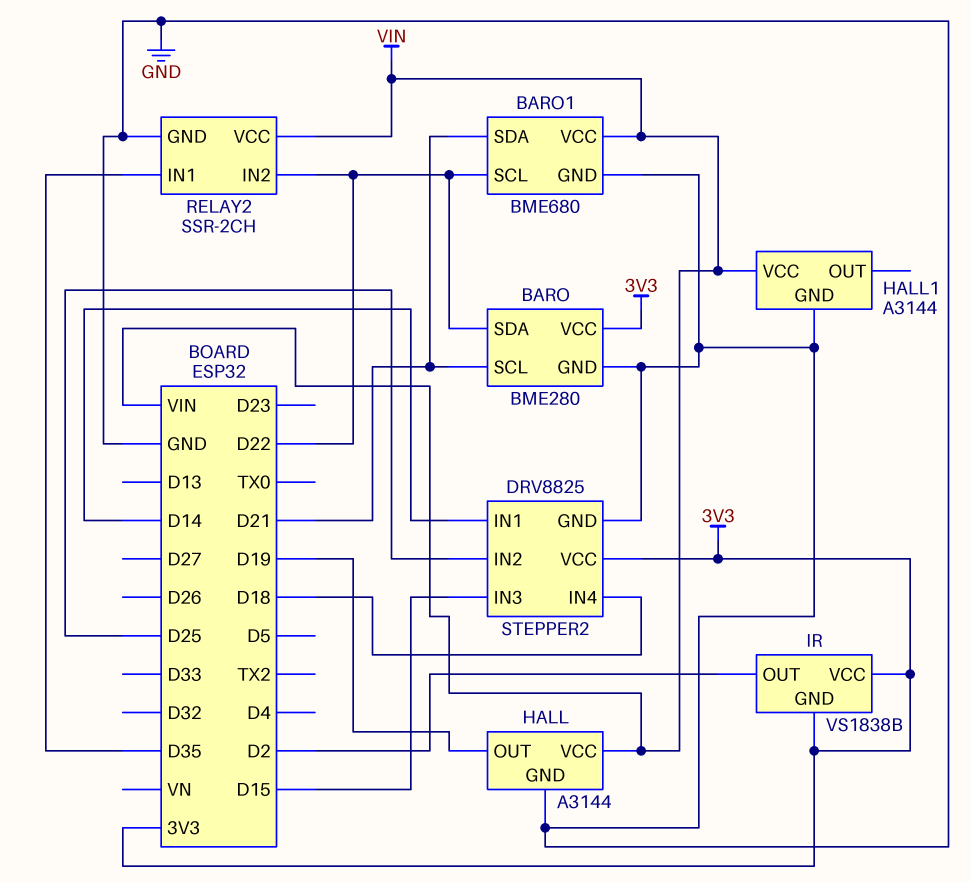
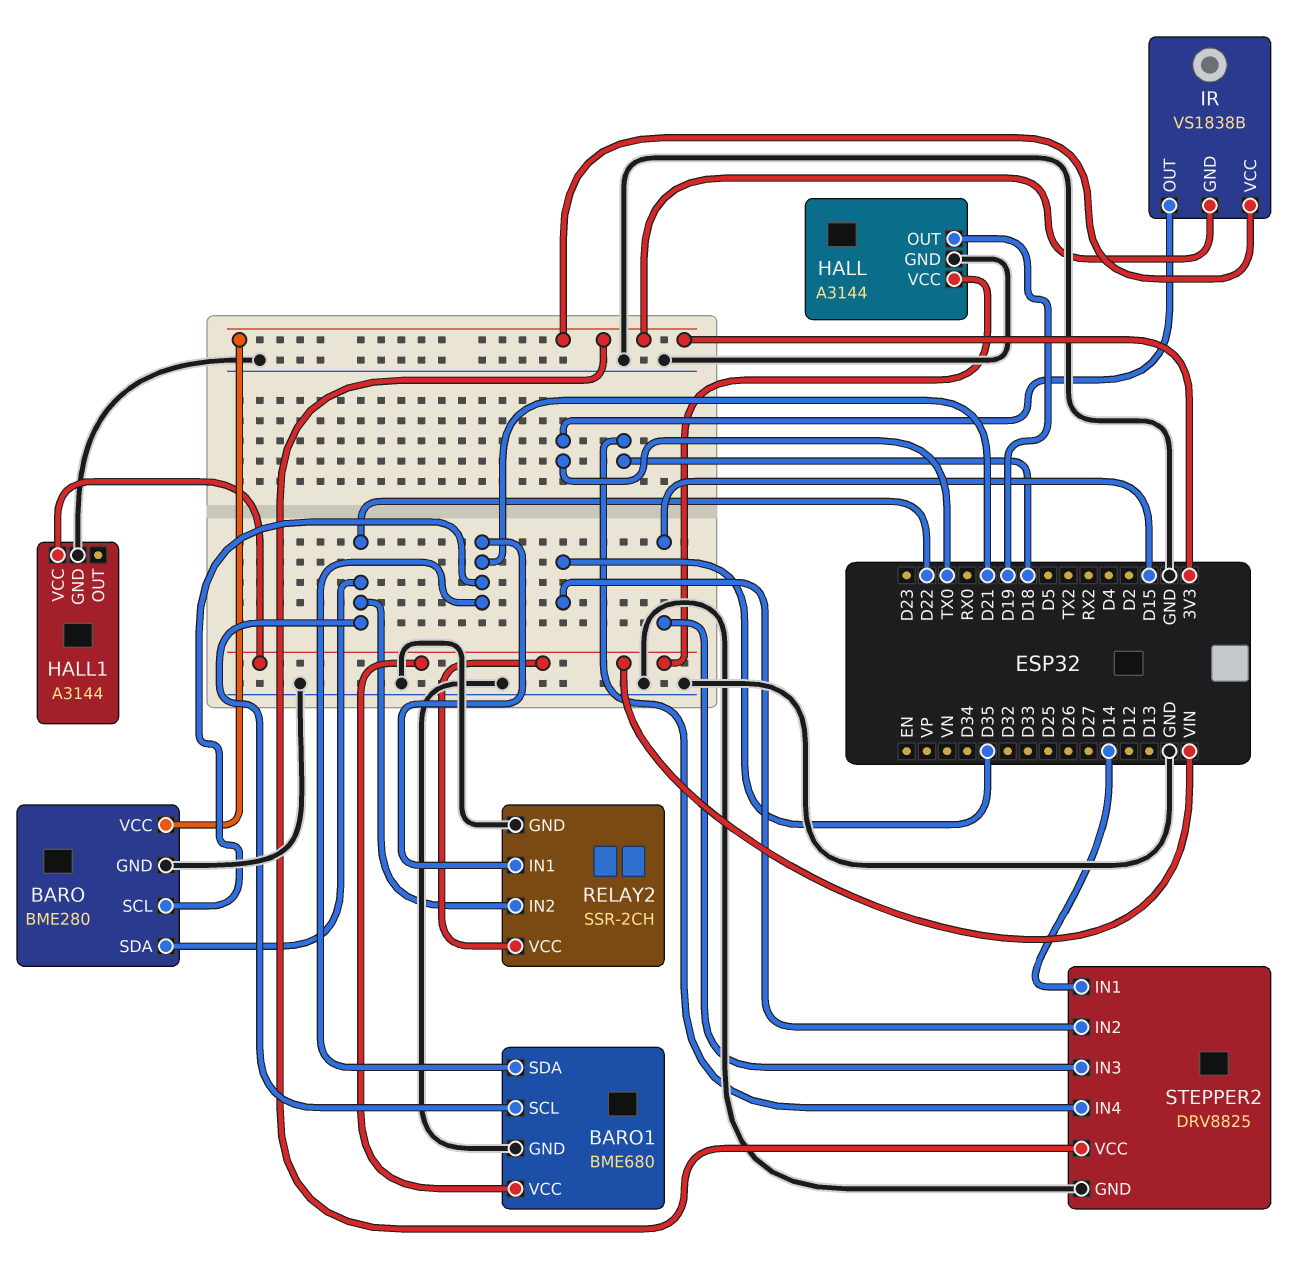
IR pin OUT: D2 -> TX0
RELAY2 pin IN1: D35 -> D21
STEPPER2 pin IN2: D25 -> D35

